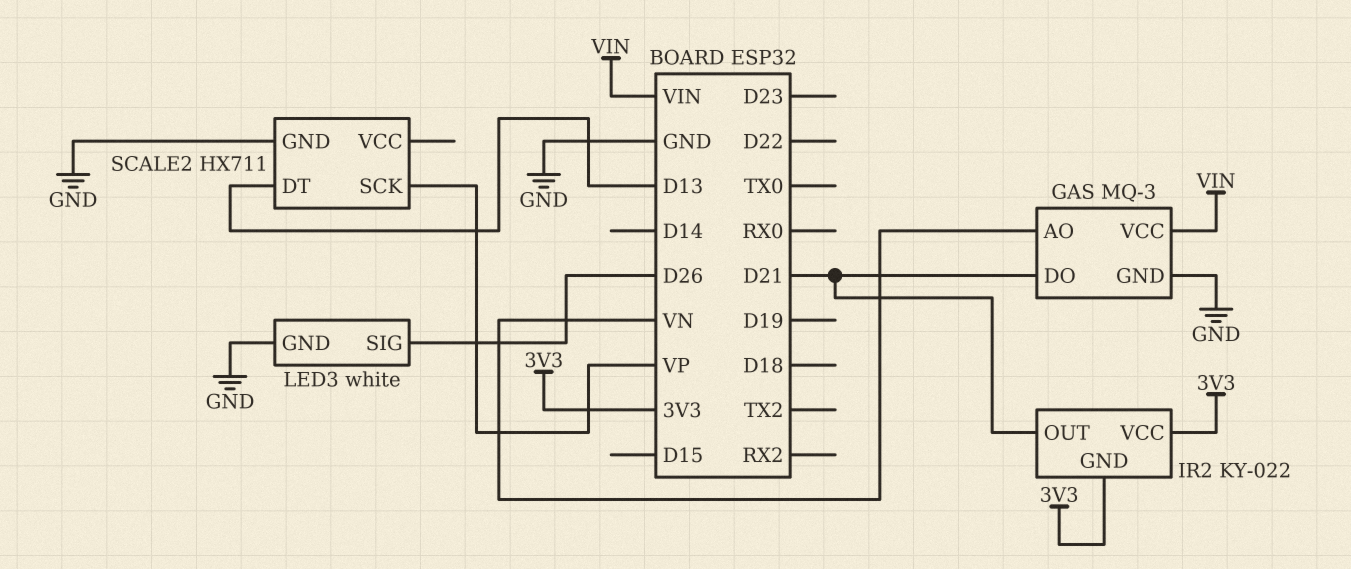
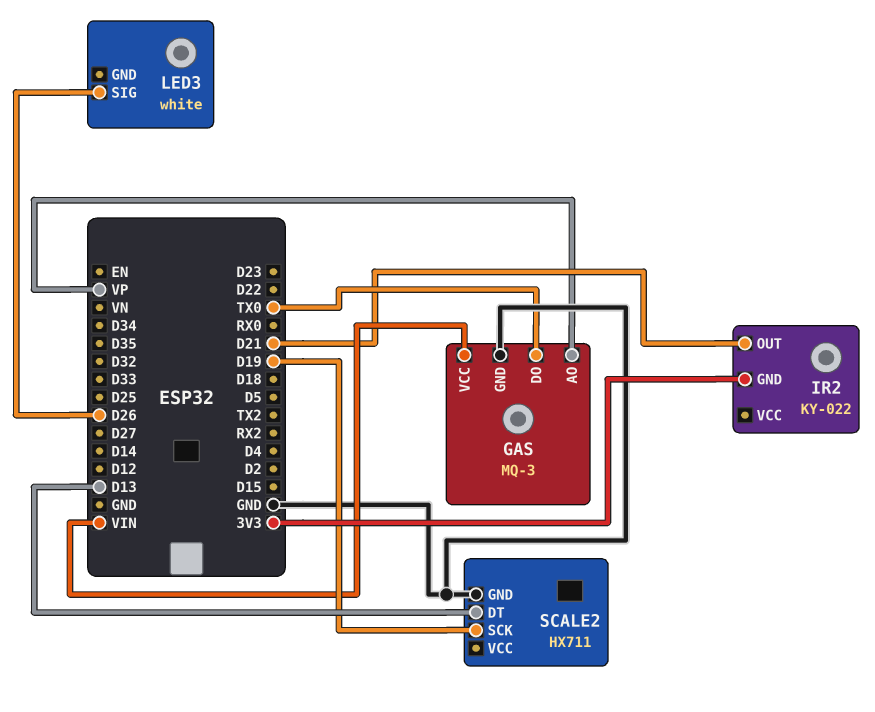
GAS pin AO: VN -> VP
GAS pin DO: D21 -> TX0
IR2 pin VCC: 3V3 -> none
LED3 pin GND: GND -> none
SCALE2 pin SCK: VP -> D19

